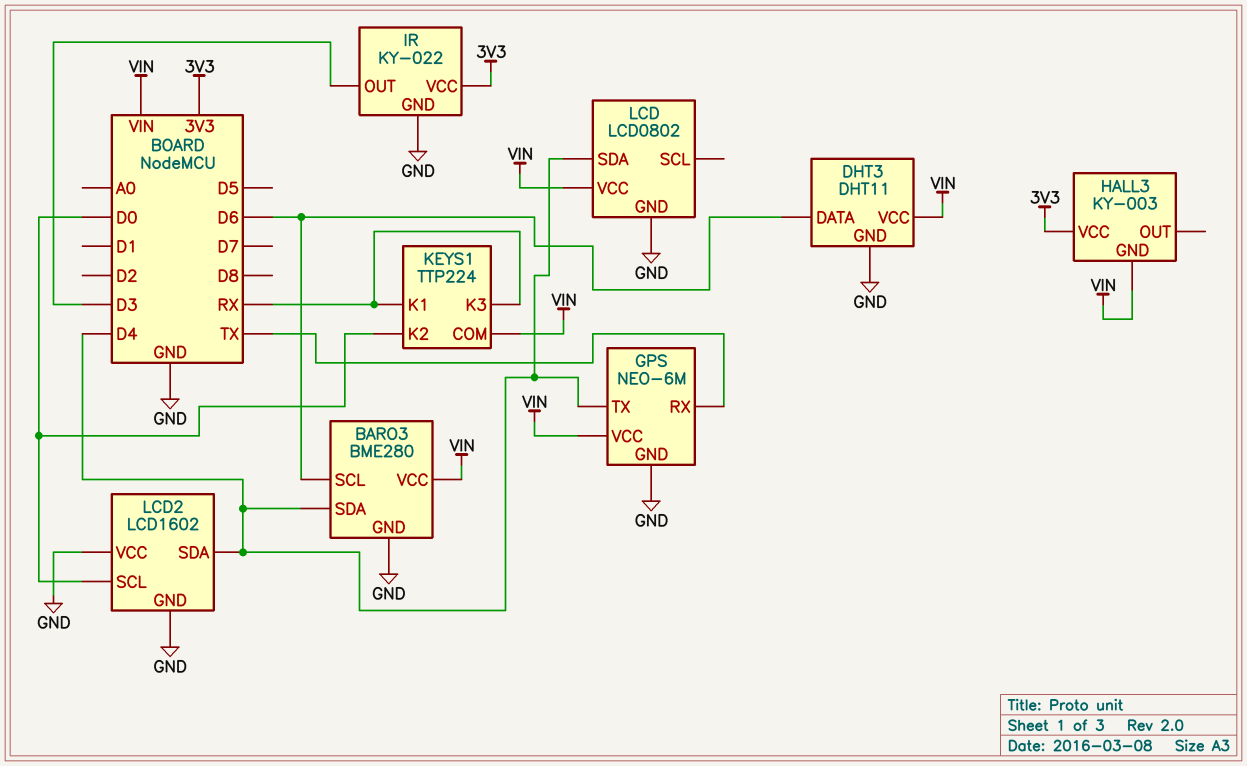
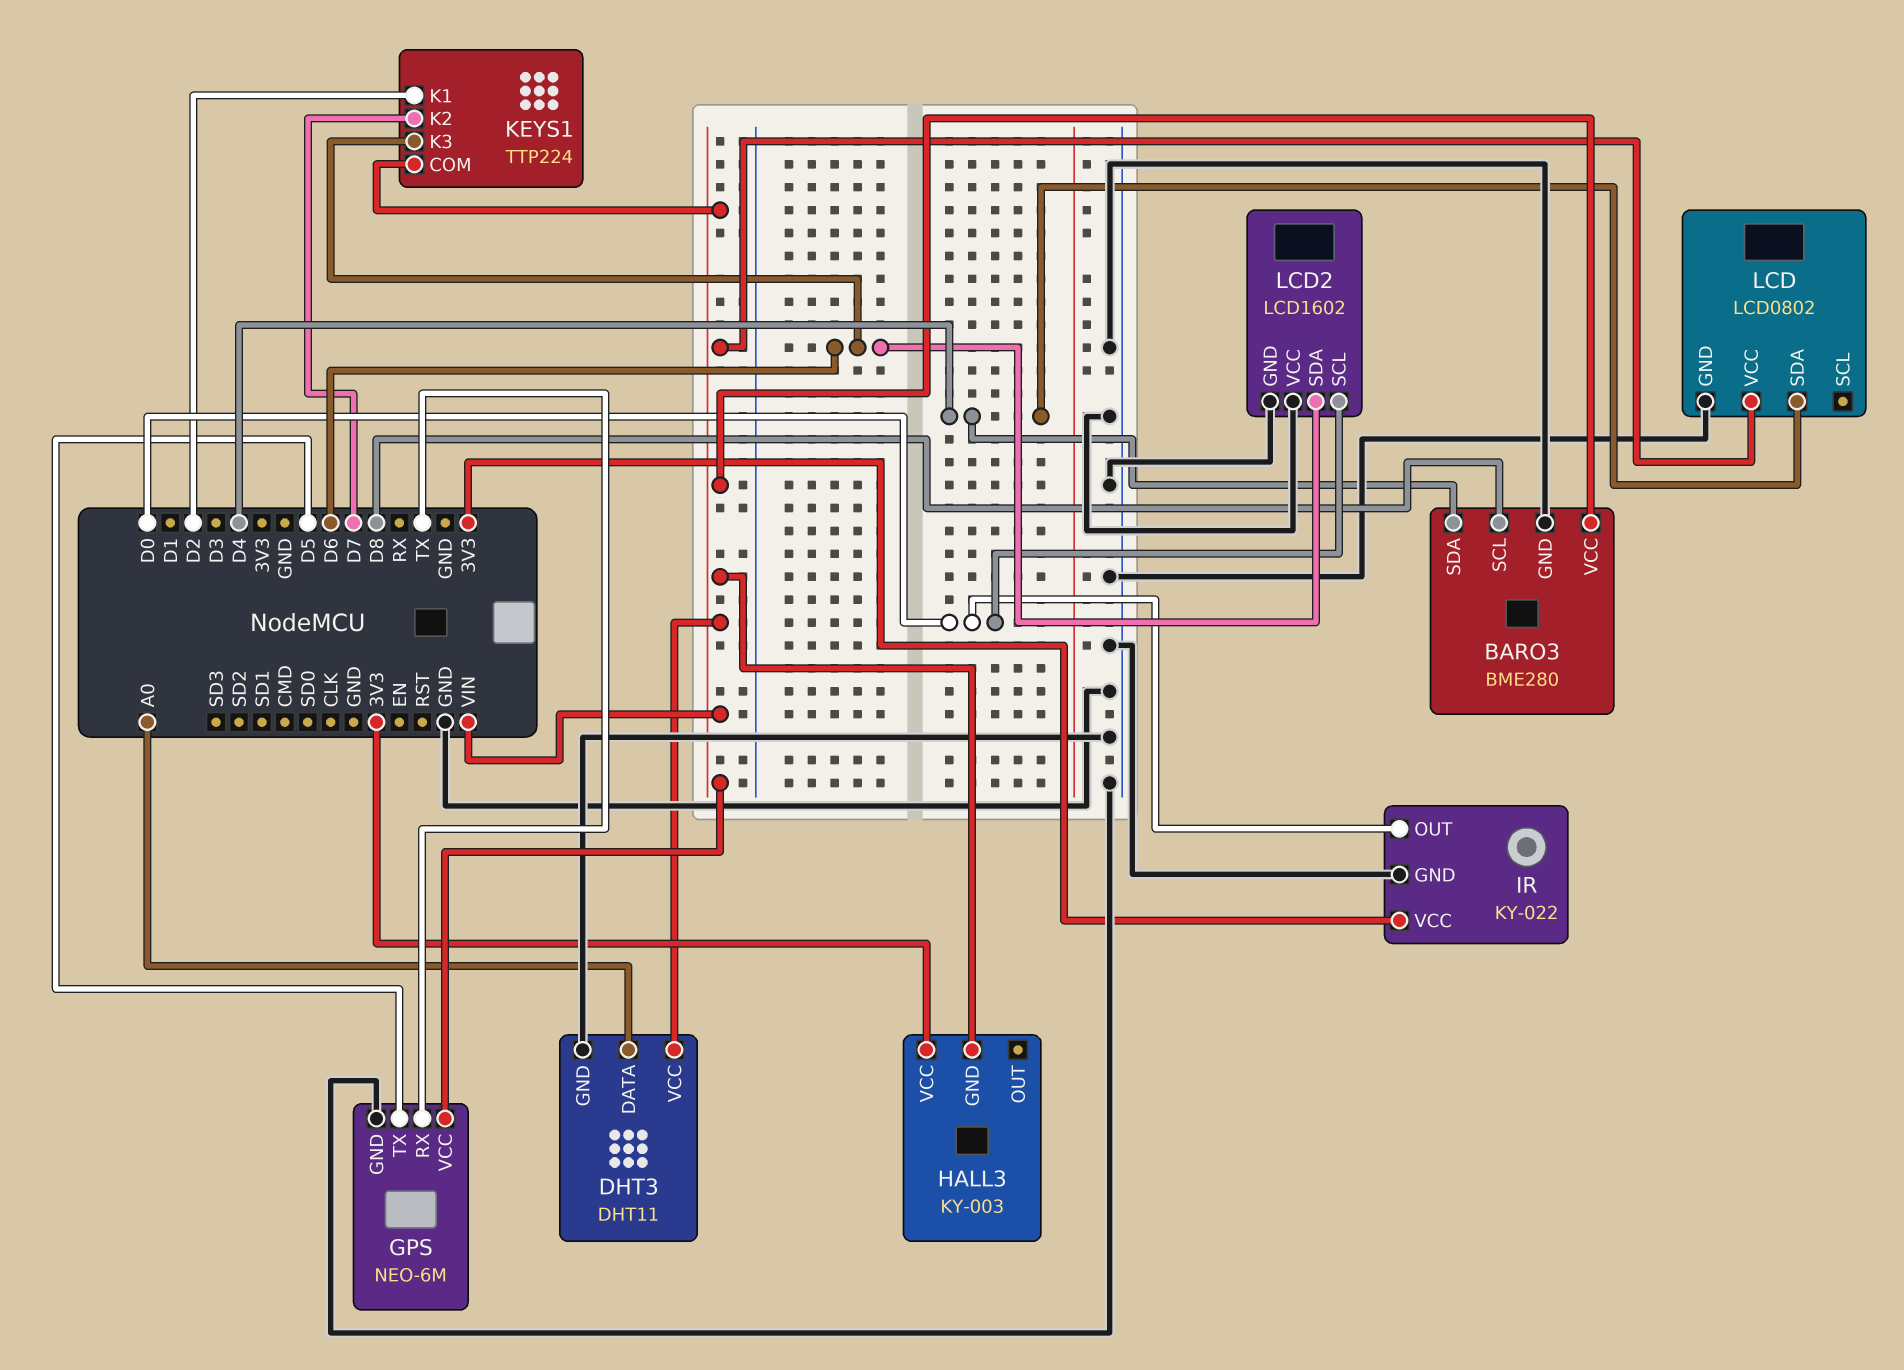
BARO3 pin SCL: D6 -> D8
DHT3 pin DATA: D6 -> A0
GPS pin TX: D4 -> D5
IR pin OUT: D3 -> D0
KEYS1 pin K1: RX -> D2
KEYS1 pin K2: D0 -> D7
KEYS1 pin K3: RX -> D6
LCD2 pin SDA: D4 -> D6

